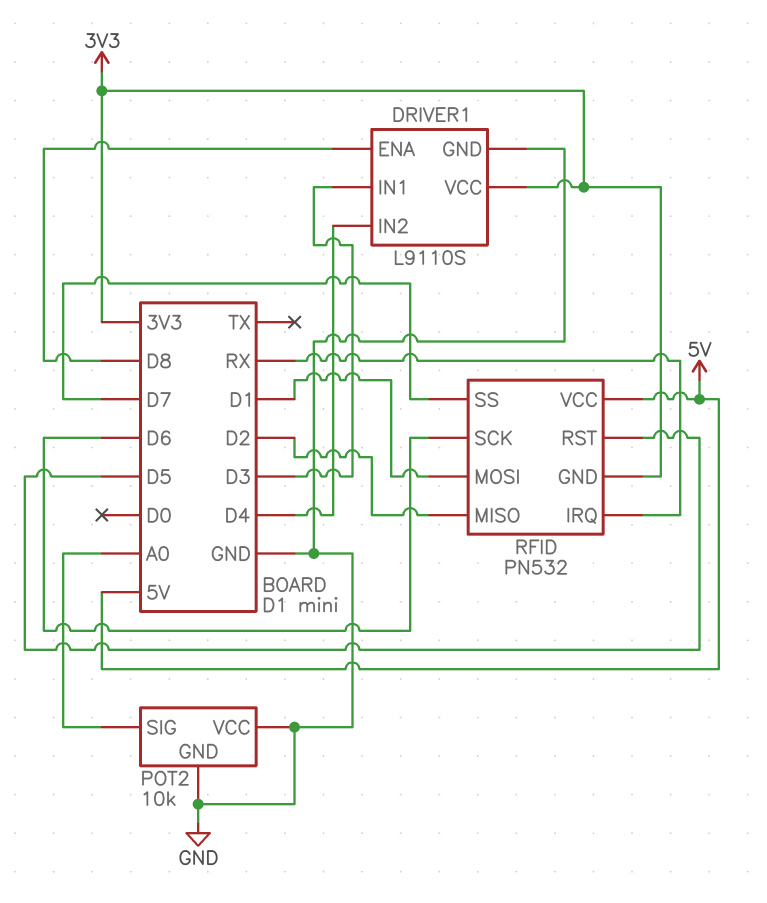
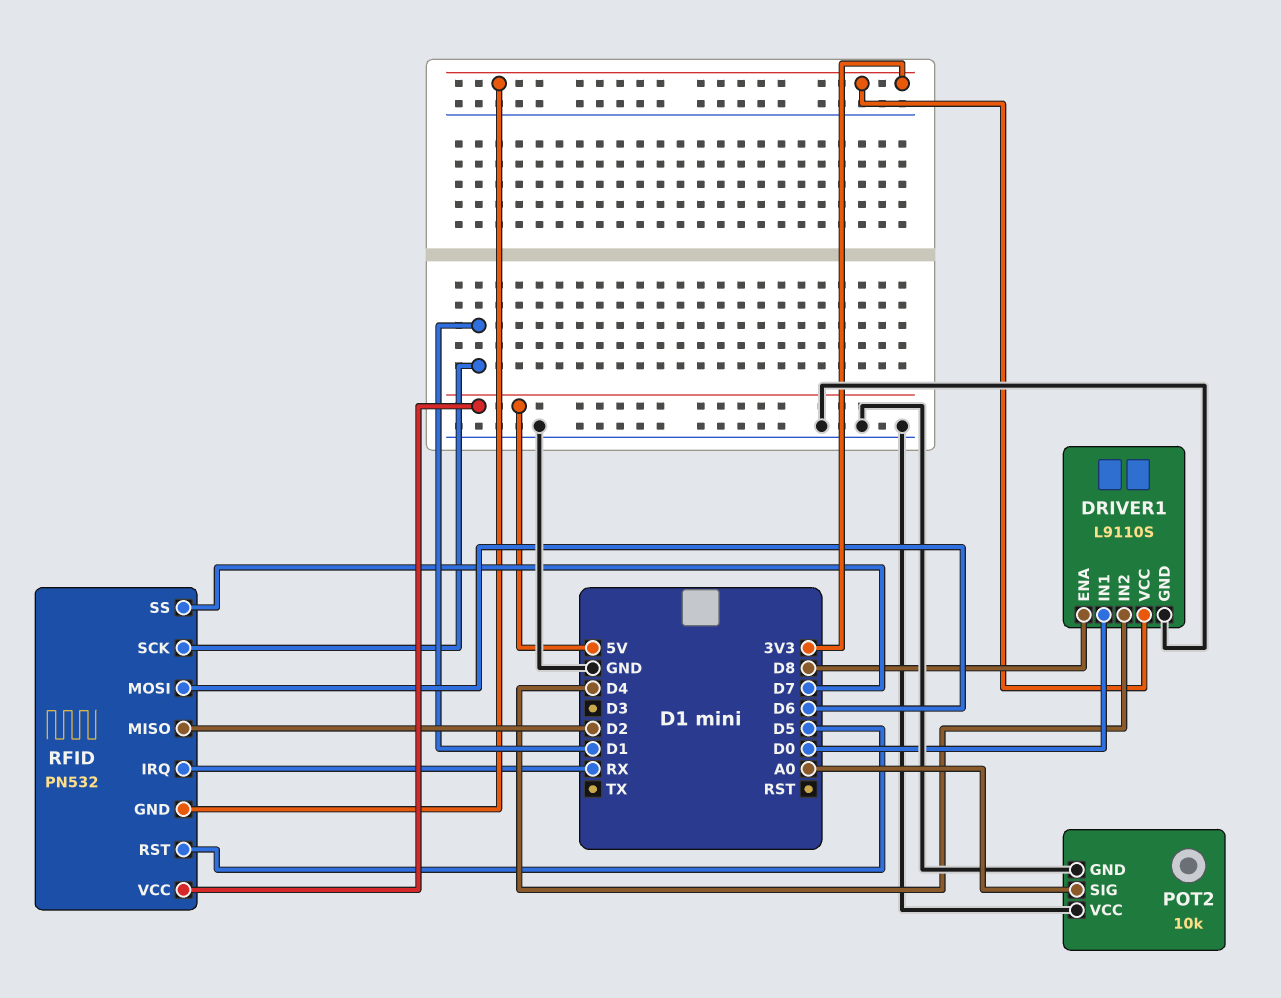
DRIVER1 pin IN1: D3 -> D0
RFID pin MOSI: D1 -> D6
RFID pin SCK: D6 -> D1

